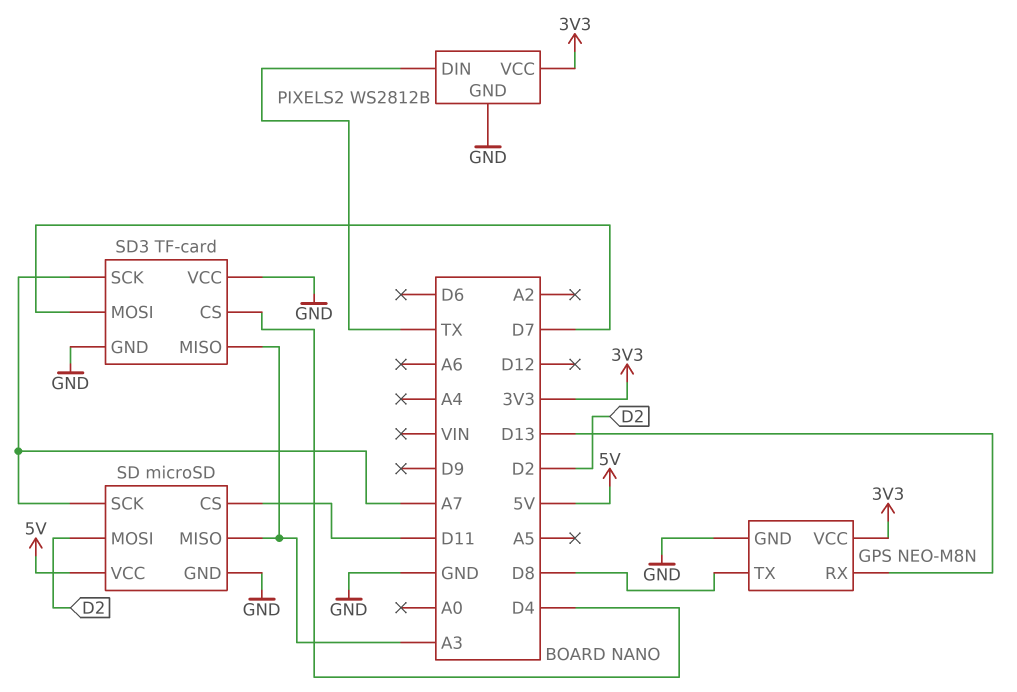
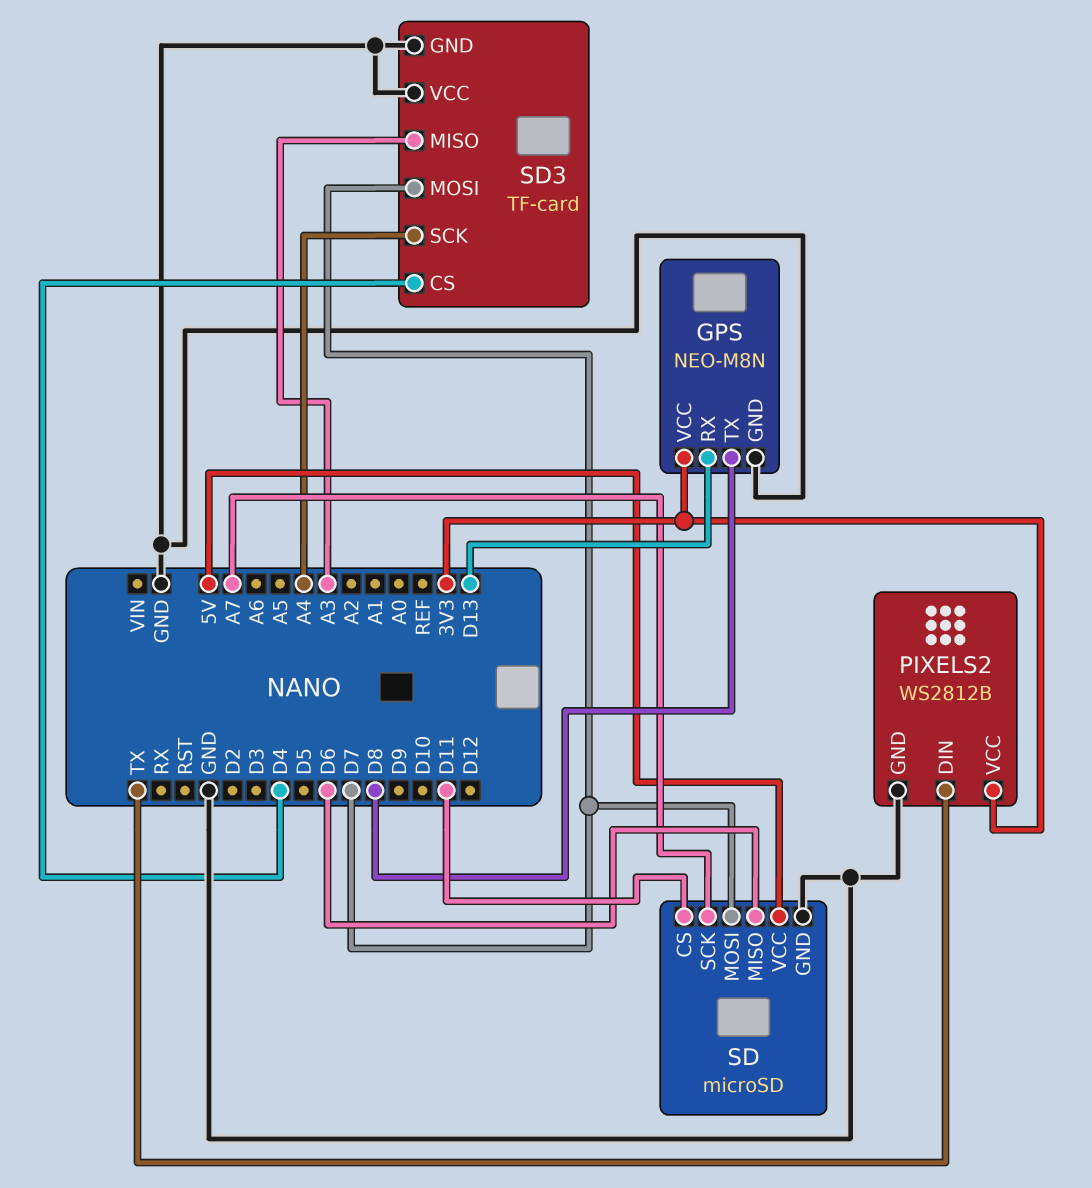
SD pin MISO: A3 -> D6
SD pin MOSI: D2 -> D7
SD3 pin SCK: A7 -> A4

